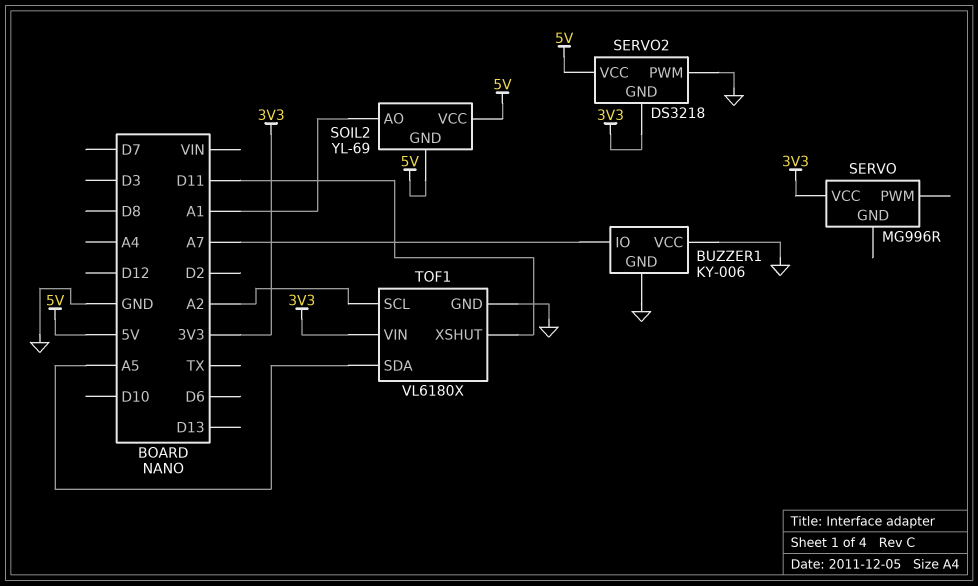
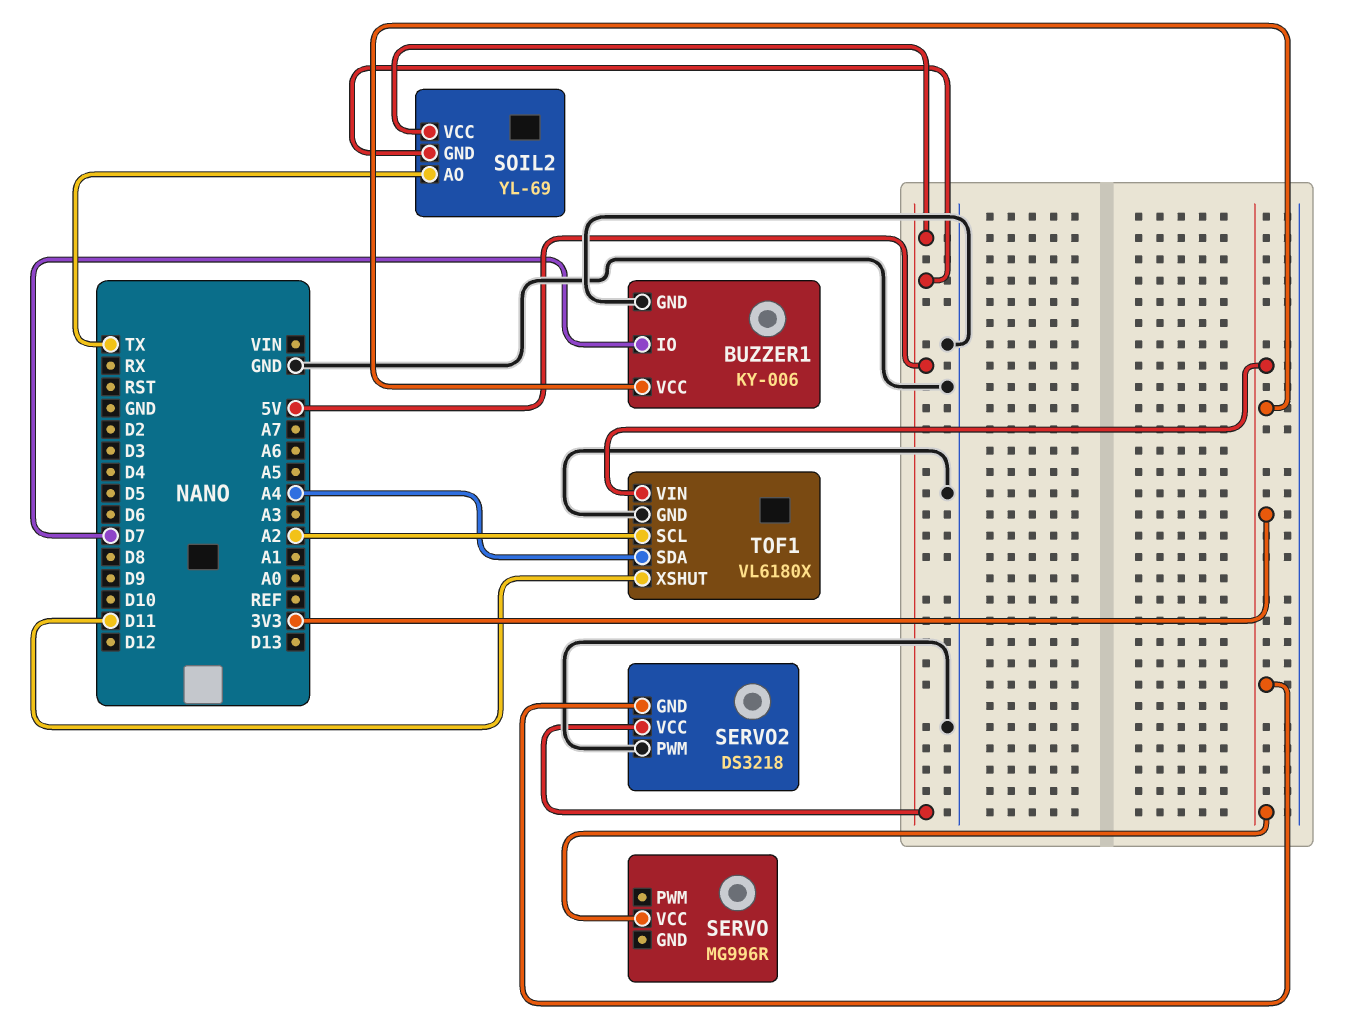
BUZZER1 pin IO: A7 -> D7
BUZZER1 pin VCC: GND -> 3V3
SOIL2 pin AO: A1 -> TX
TOF1 pin SDA: A5 -> A4

